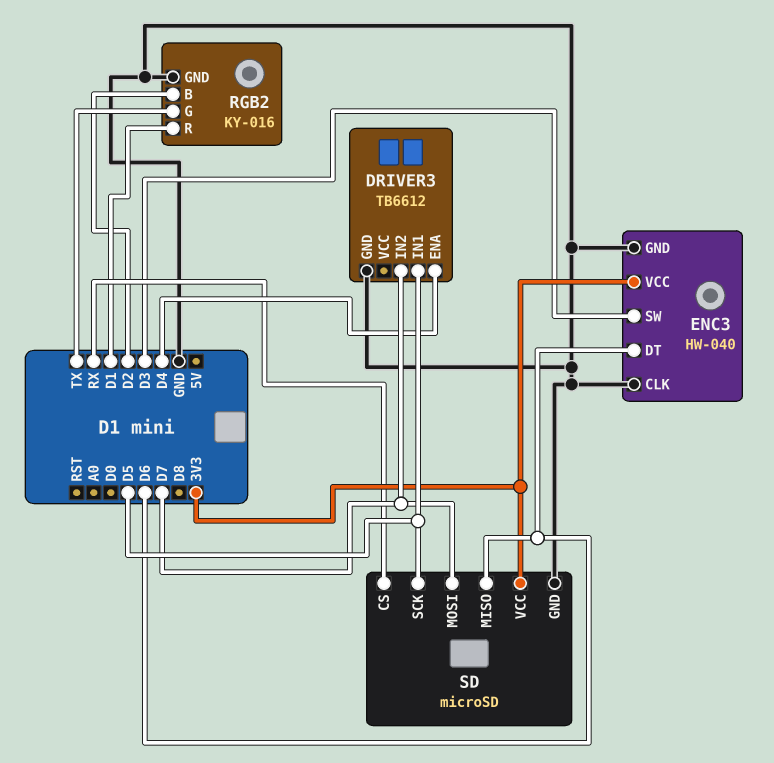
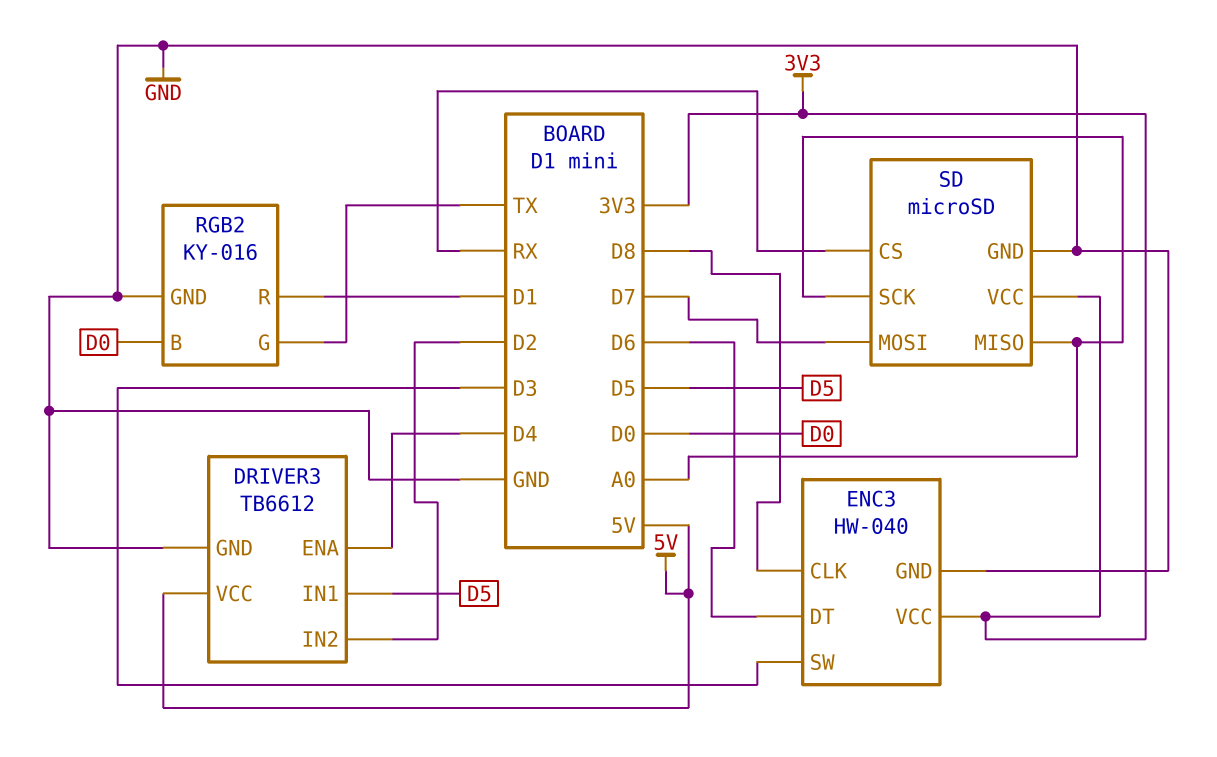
DRIVER3 pin IN2: D7 -> D2
DRIVER3 pin VCC: none -> 5V
ENC3 pin CLK: GND -> D8
RGB2 pin B: D2 -> D0
SD pin MISO: D6 -> A0
SD pin SCK: D5 -> A0

